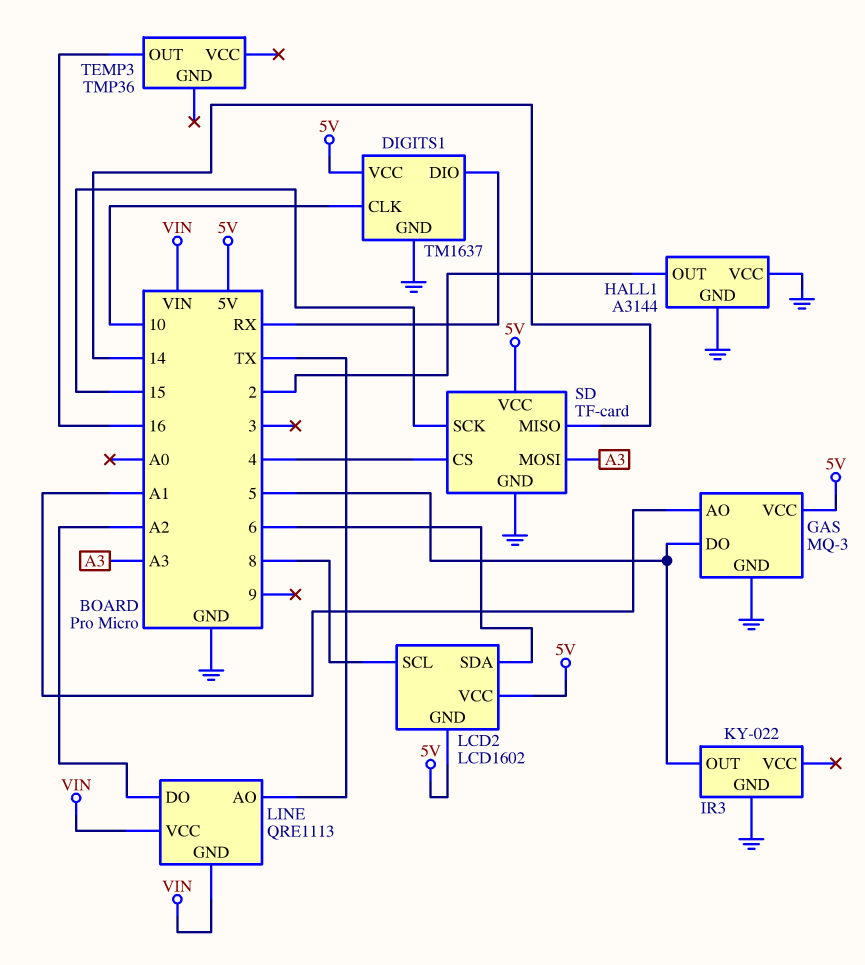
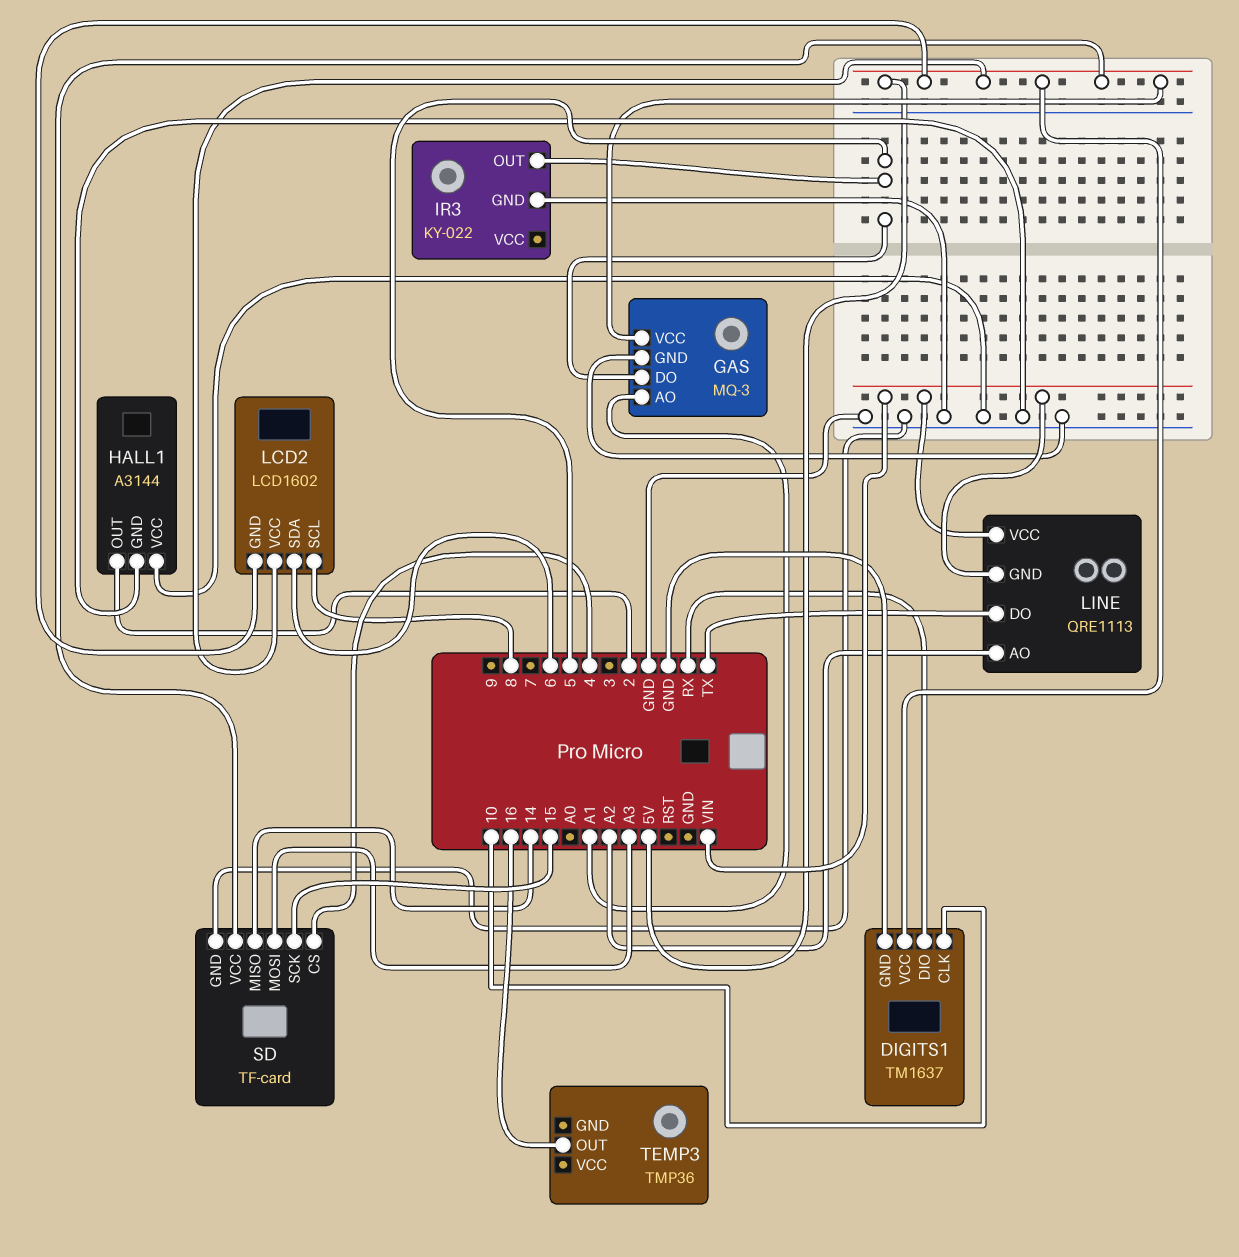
LINE pin AO: TX -> A2
LINE pin DO: A2 -> TX

